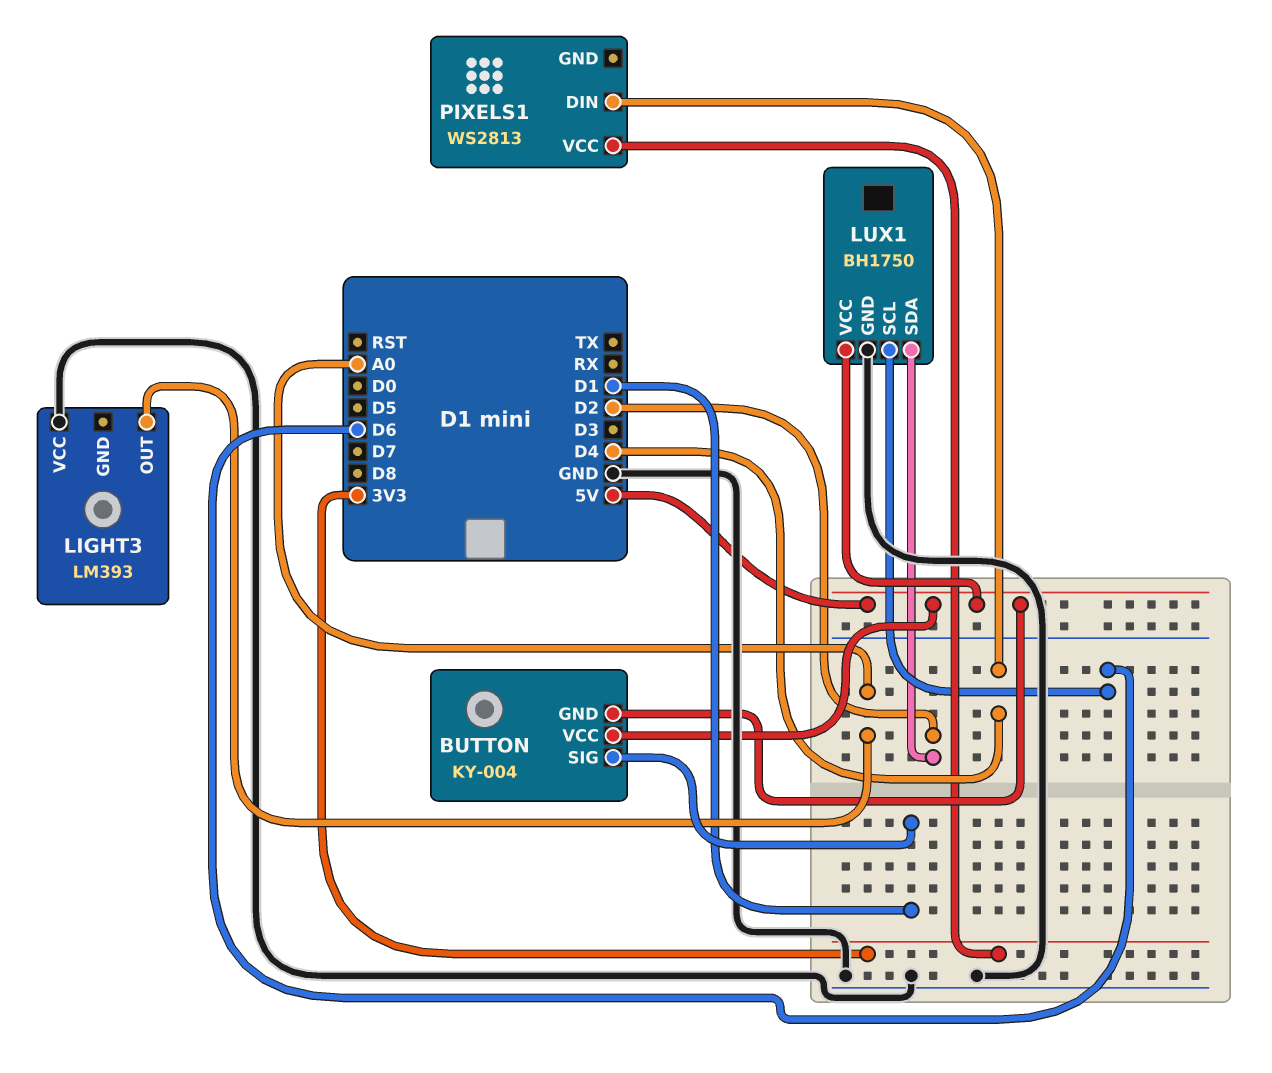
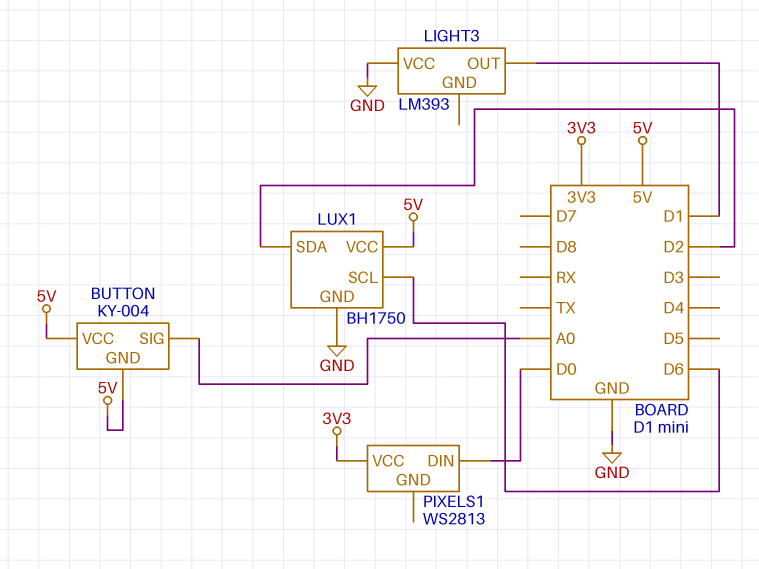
BUTTON pin SIG: D1 -> A0
LIGHT3 pin OUT: A0 -> D1
PIXELS1 pin DIN: D4 -> D0

